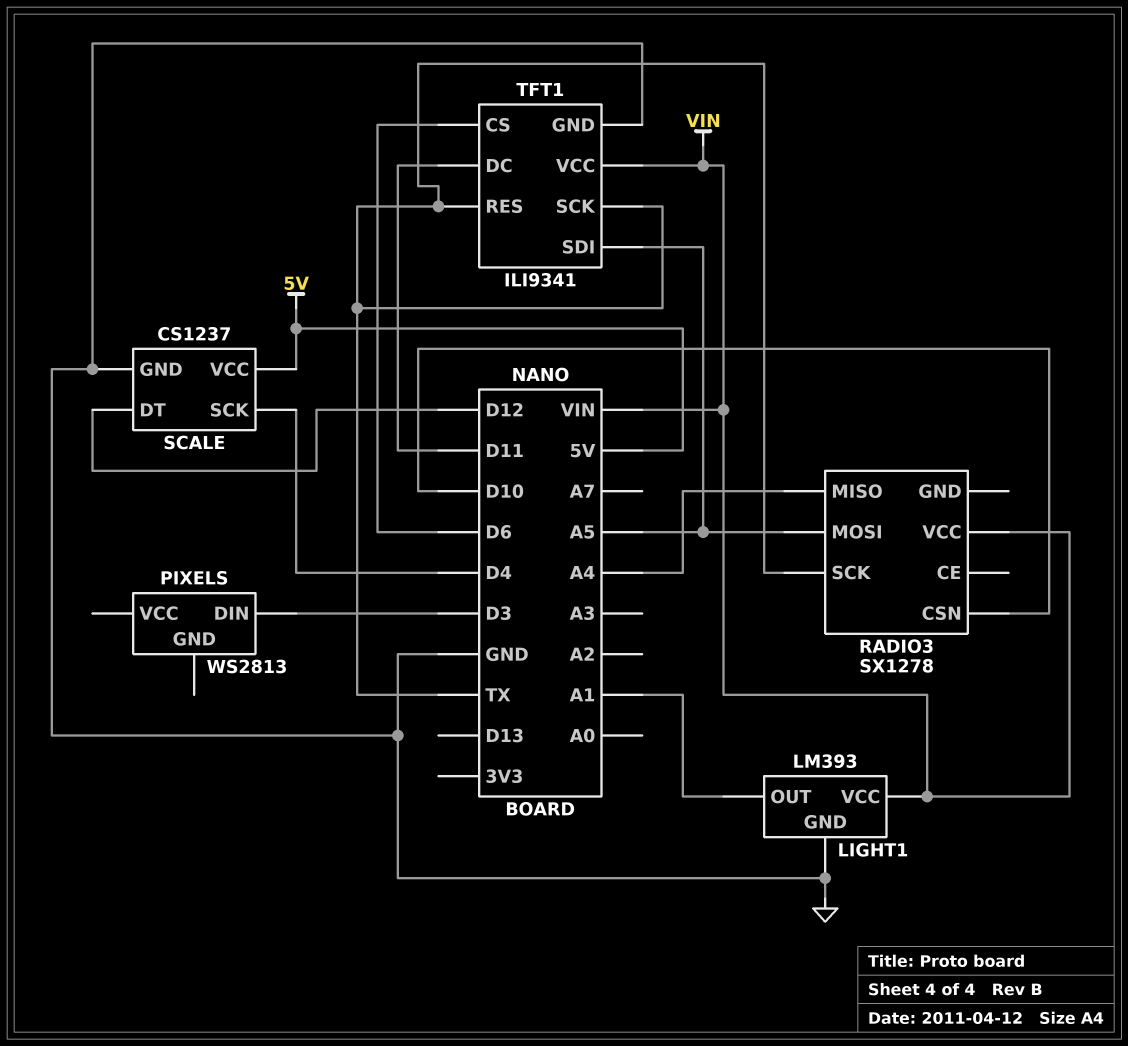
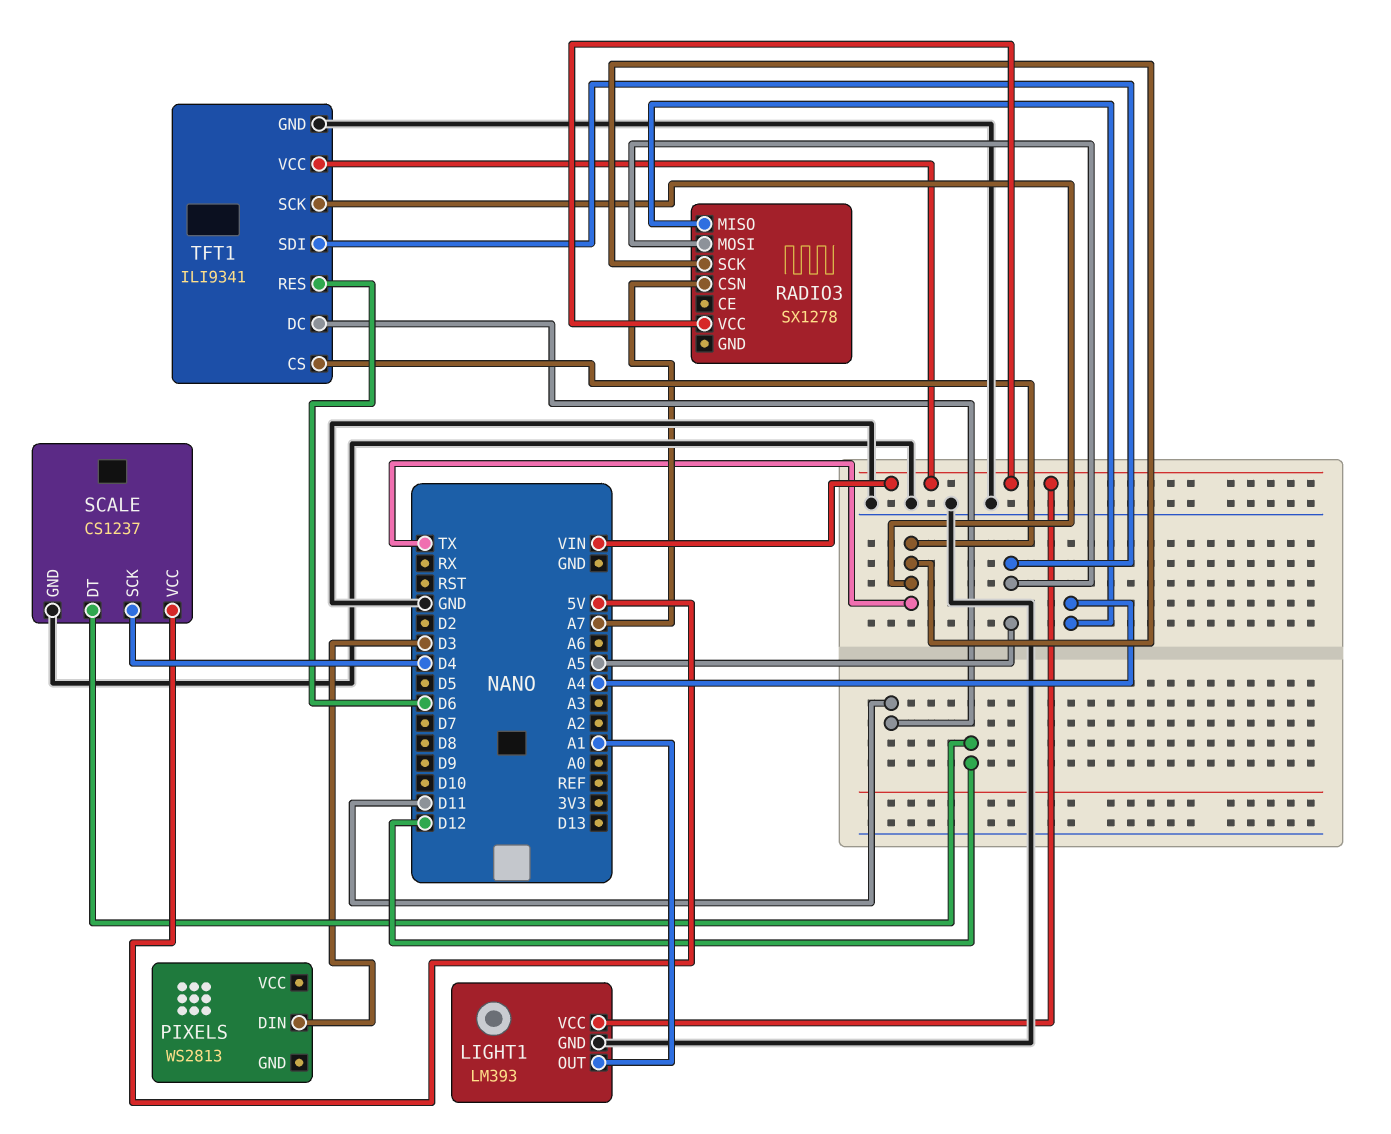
RADIO3 pin CSN: D10 -> A7
TFT1 pin CS: D6 -> TX
TFT1 pin RES: TX -> D6

